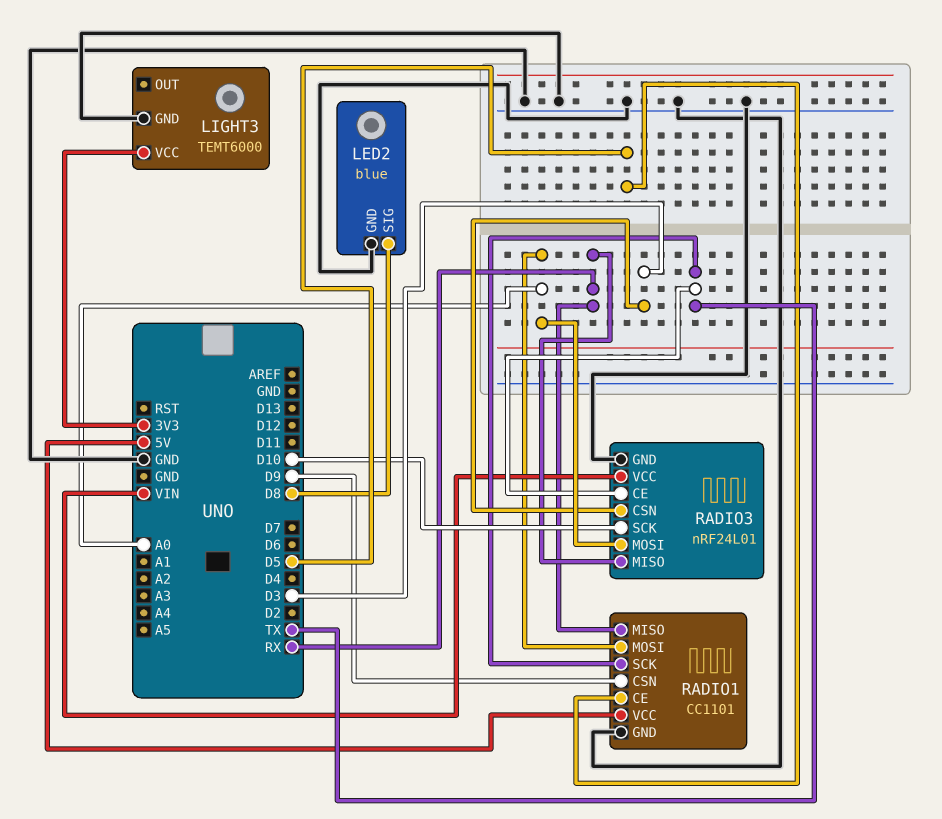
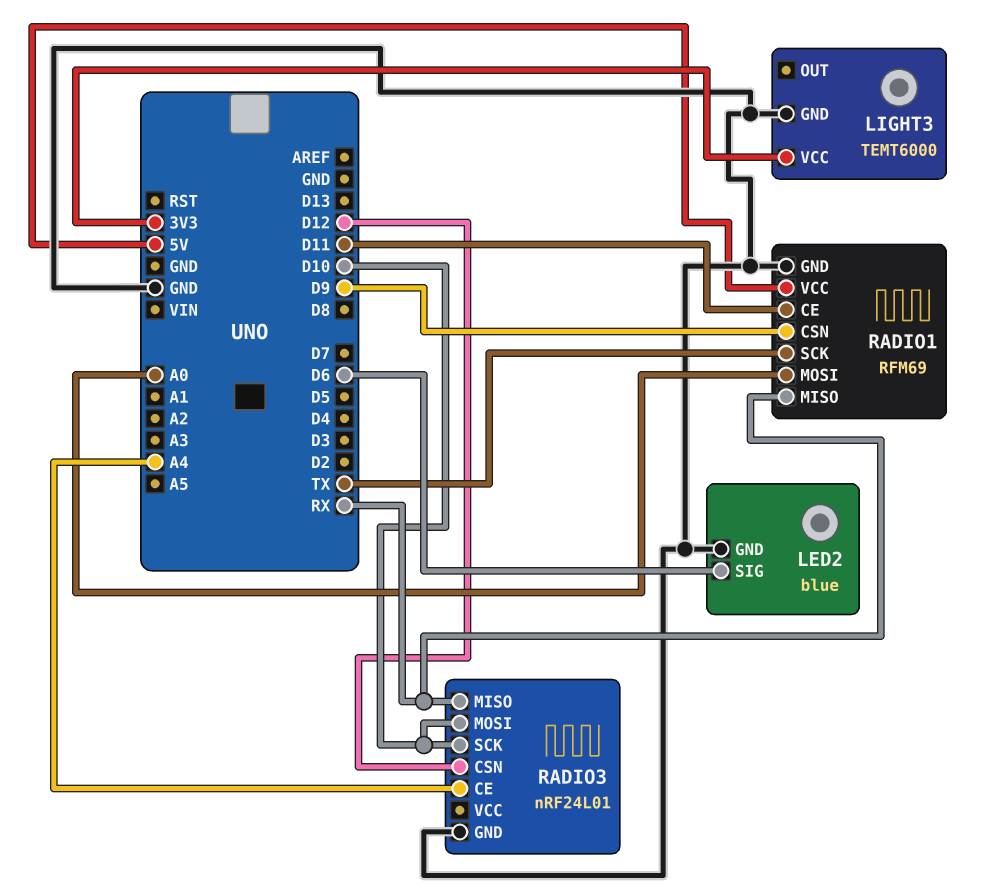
LED2 pin SIG: D8 -> D6
RADIO1: CC1101 -> RFM69
RADIO1 pin CE: D5 -> D11
RADIO3 pin CE: TX -> A4
RADIO3 pin CSN: D3 -> D12
RADIO3 pin MOSI: A0 -> D10
RADIO3 pin VCC: VIN -> none

